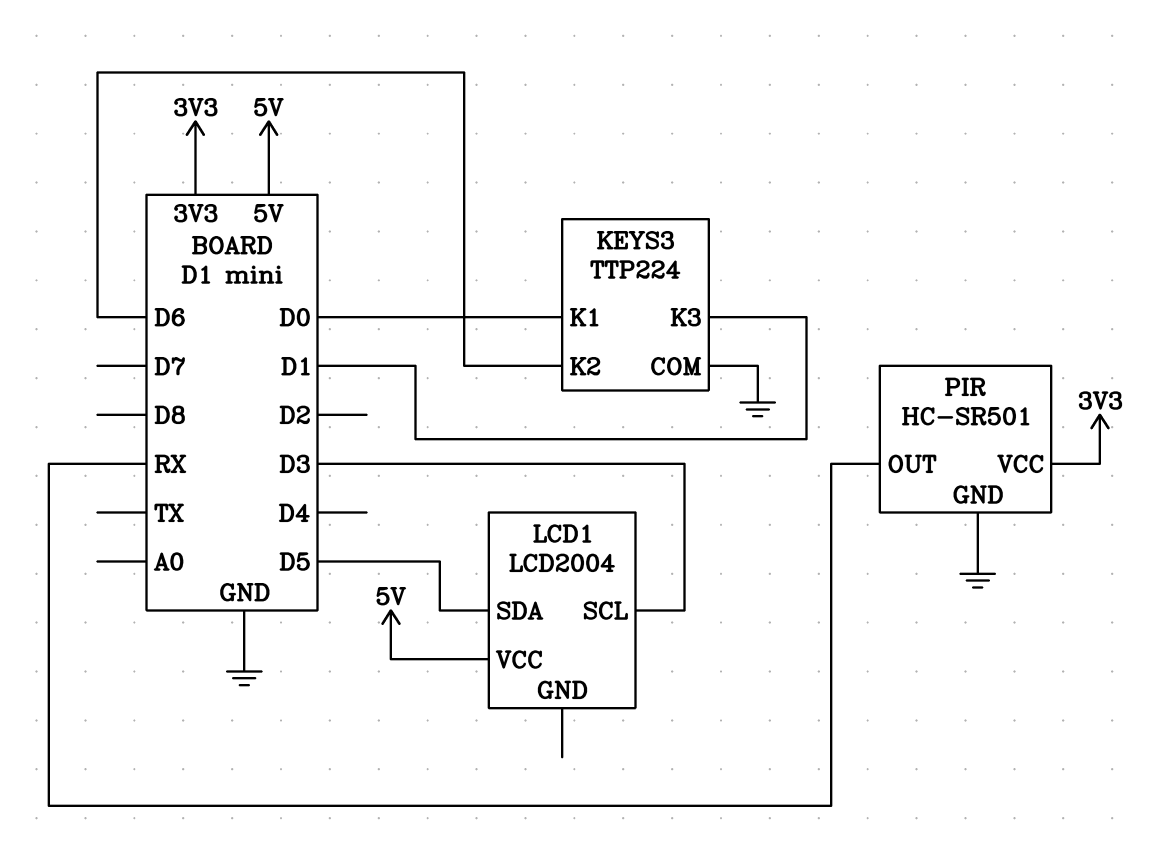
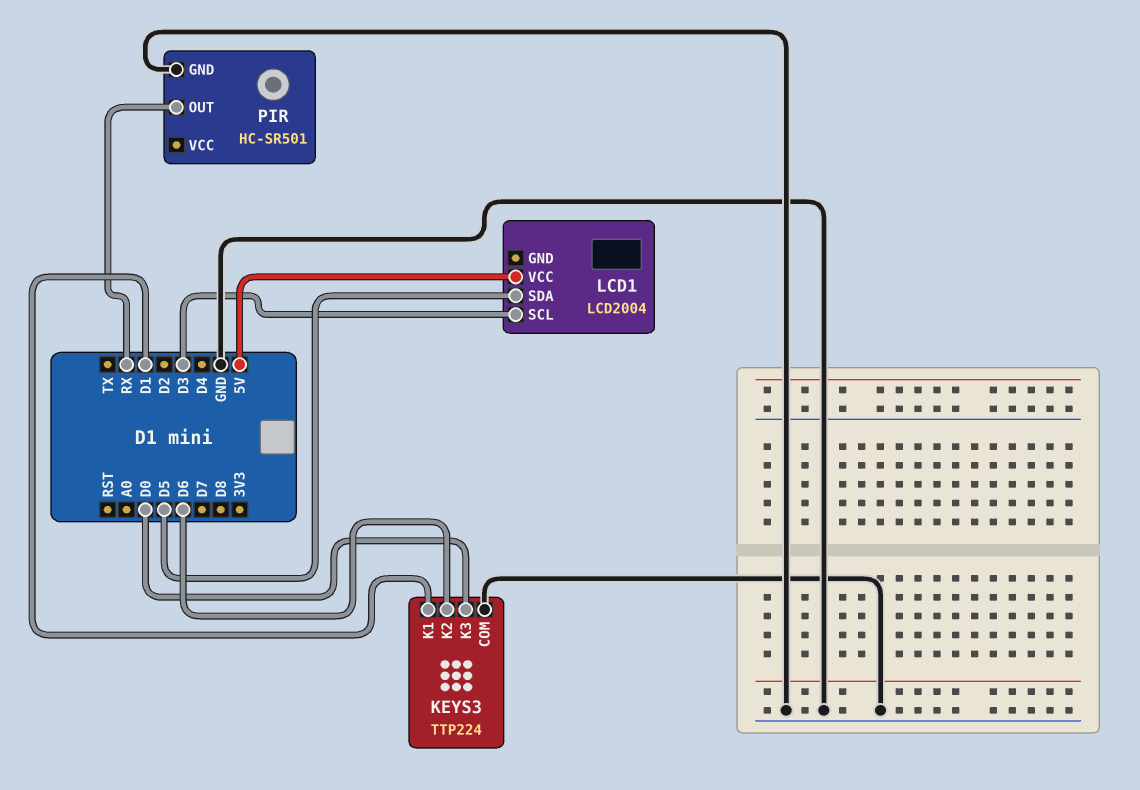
KEYS3 pin K1: D0 -> D1
KEYS3 pin K3: D1 -> D0
PIR pin VCC: 3V3 -> none

